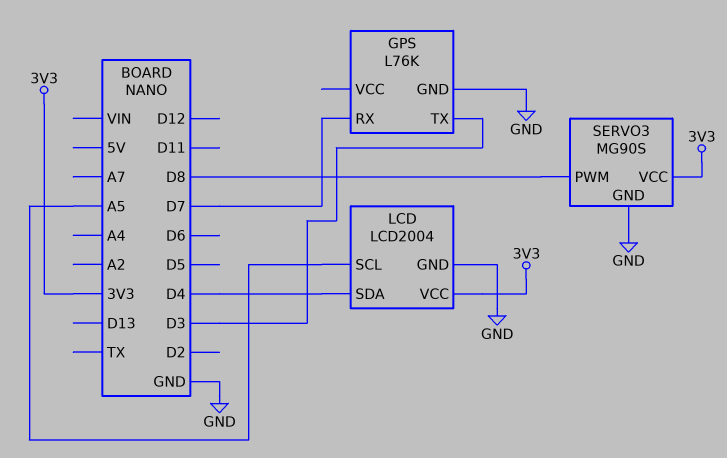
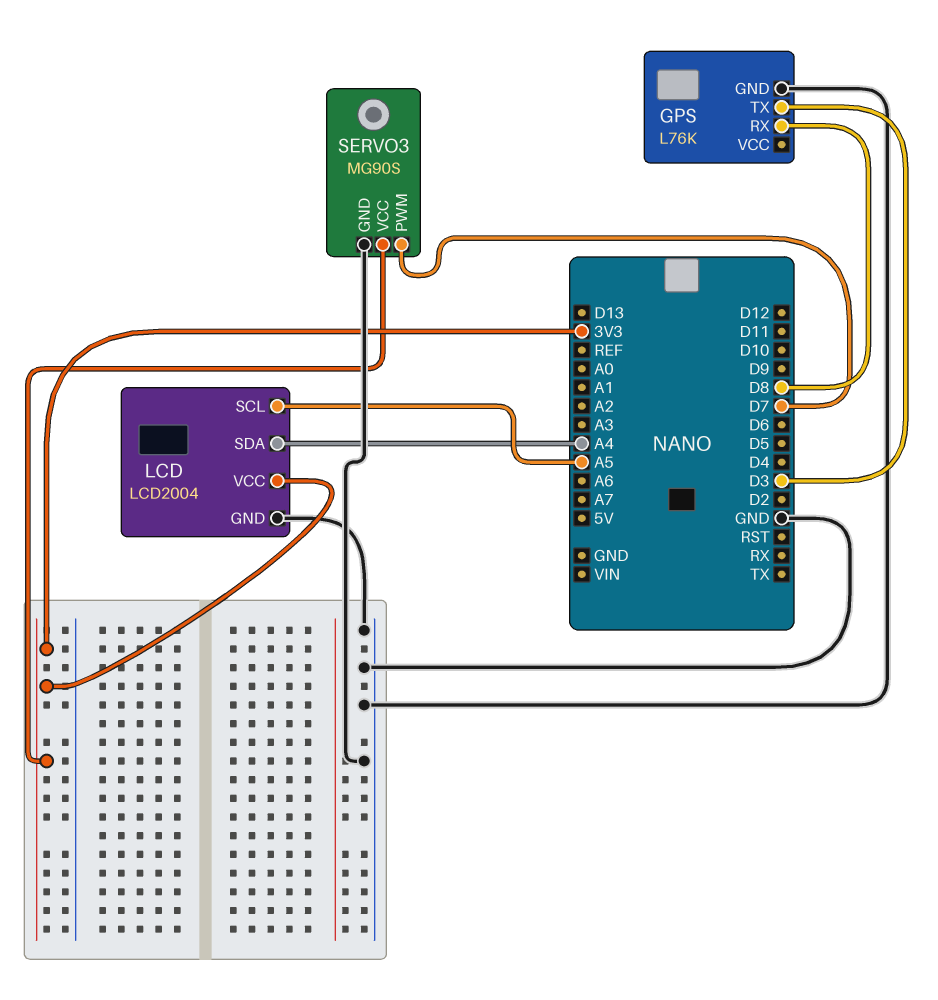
GPS pin RX: D7 -> D8
LCD pin SDA: D4 -> A4
SERVO3 pin PWM: D8 -> D7

